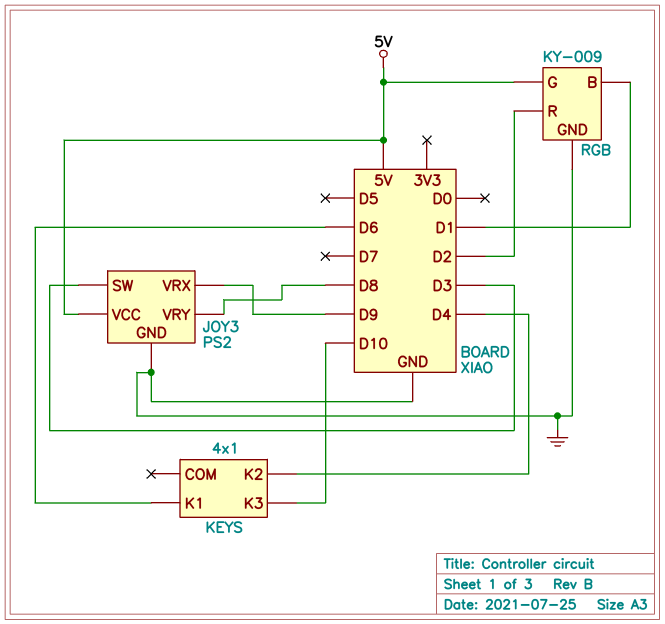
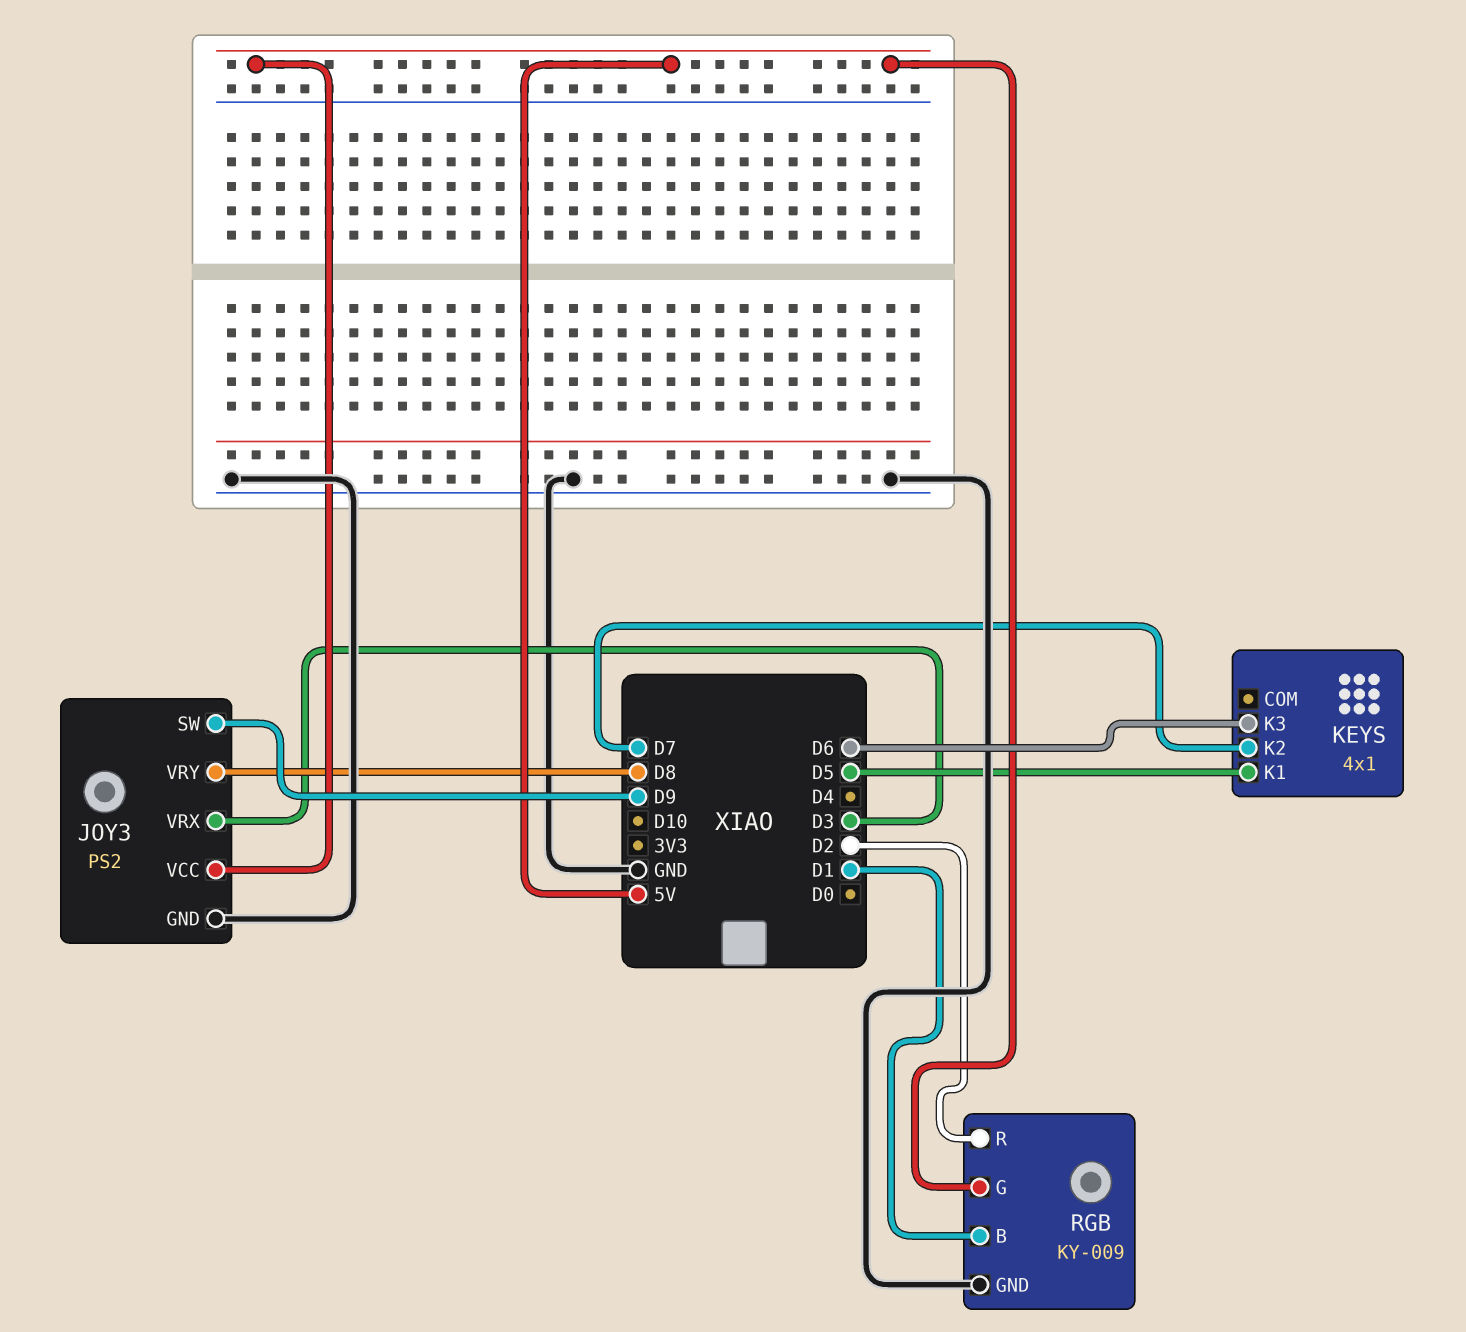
JOY3 pin SW: D3 -> D9
JOY3 pin VRX: D9 -> D3
KEYS pin K1: D6 -> D5
KEYS pin K2: D4 -> D7
KEYS pin K3: D10 -> D6

